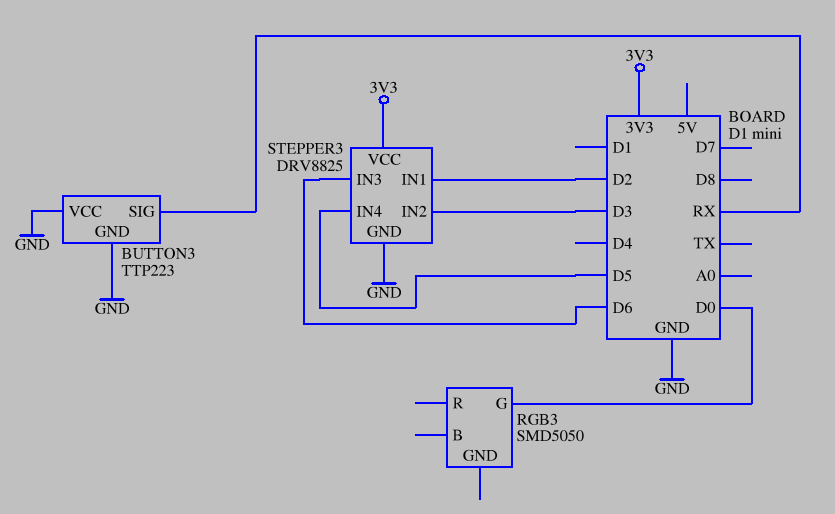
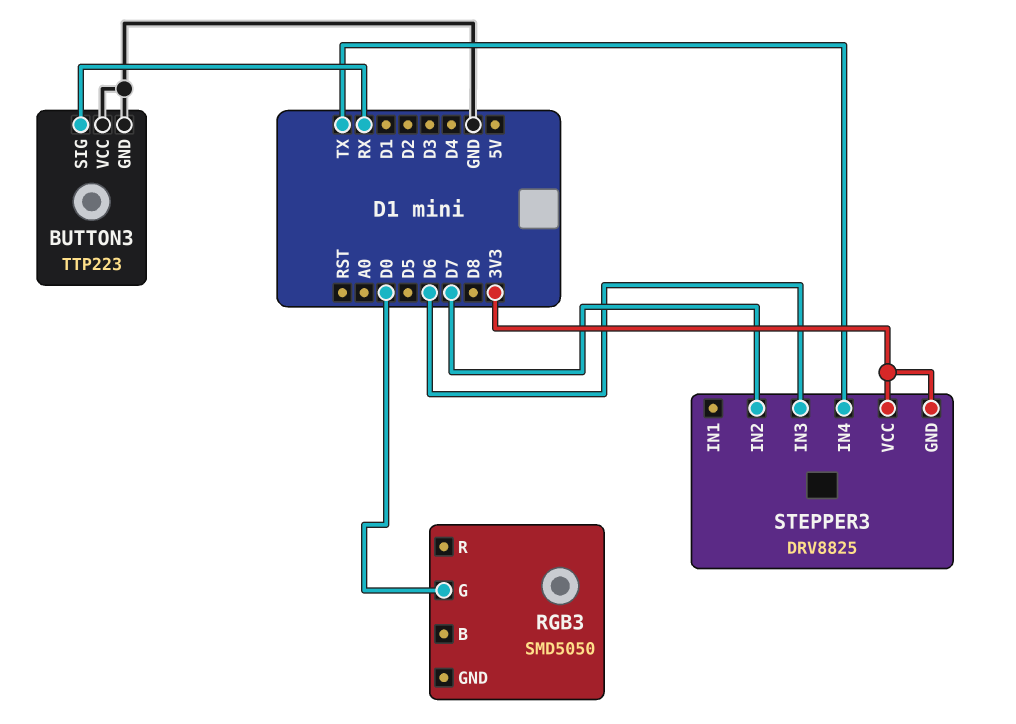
STEPPER3 pin GND: GND -> 3V3
STEPPER3 pin IN1: D2 -> none
STEPPER3 pin IN2: D3 -> D7
STEPPER3 pin IN4: D5 -> TX

